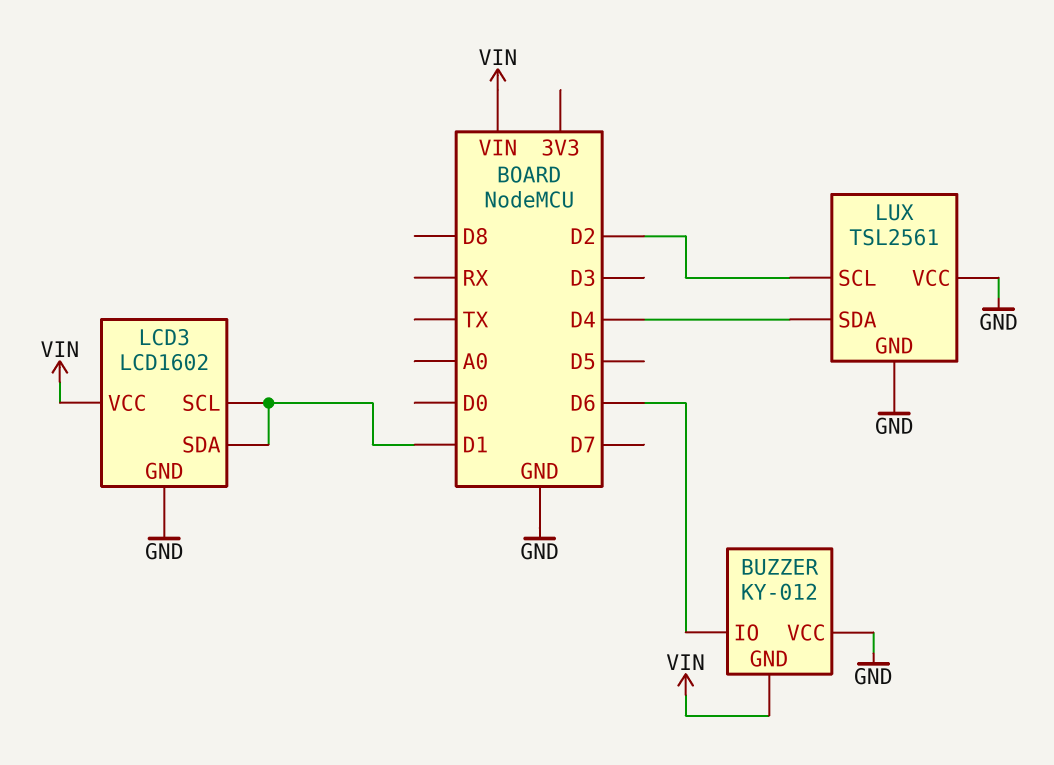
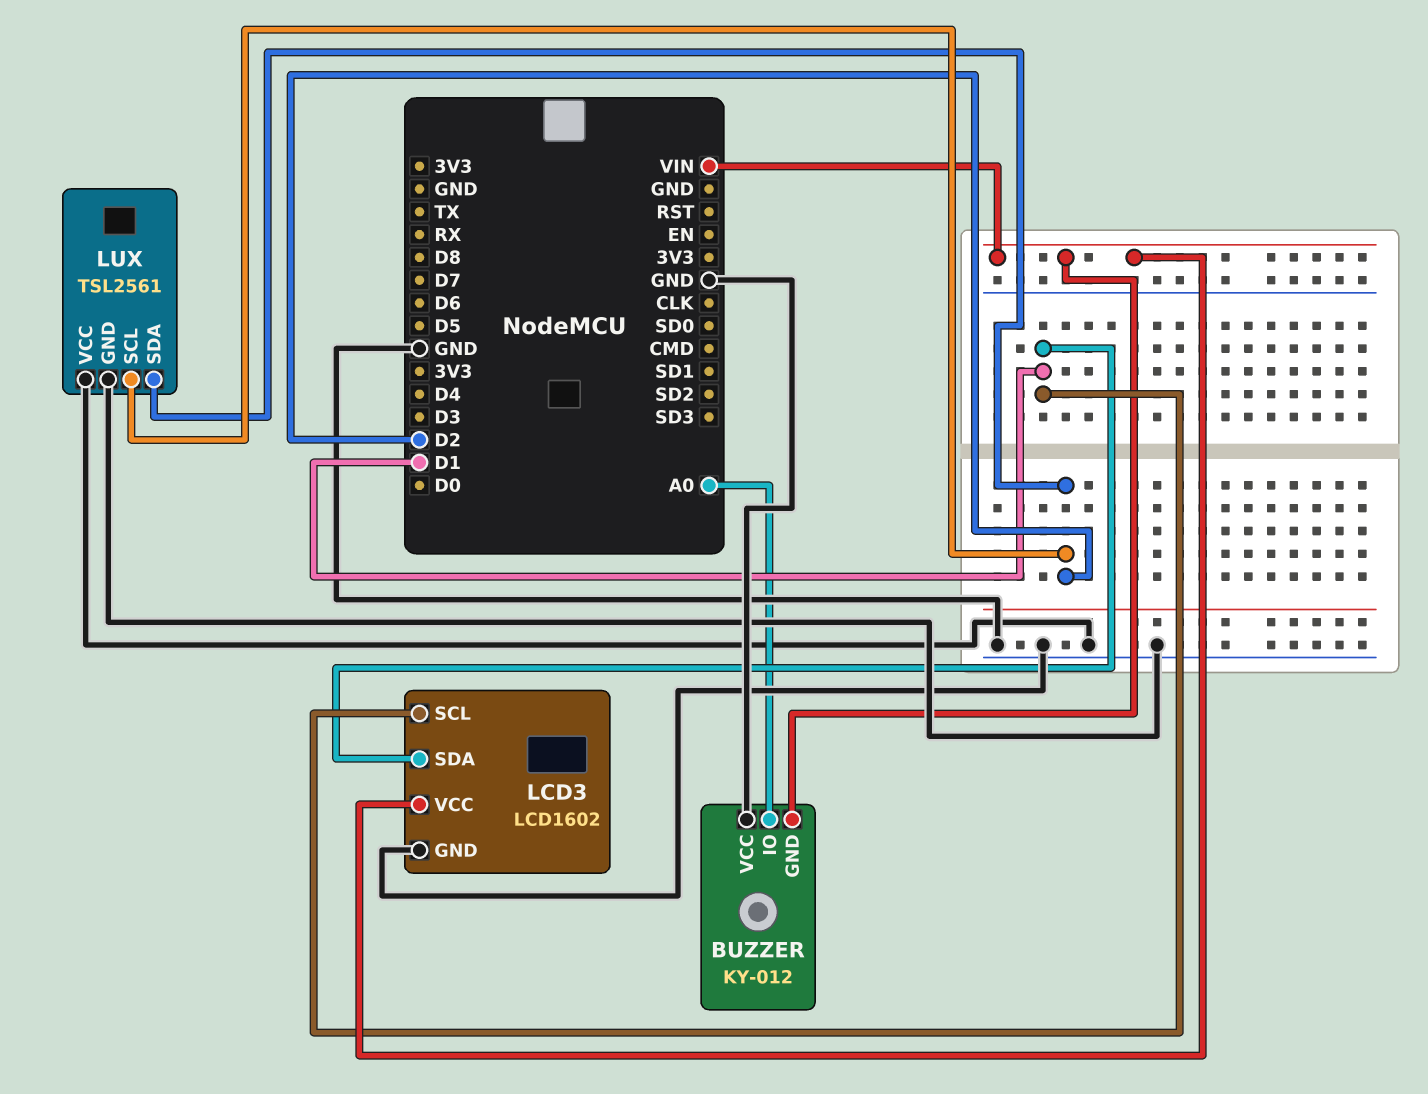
BUZZER pin IO: D6 -> A0
LUX pin SDA: D4 -> D2

